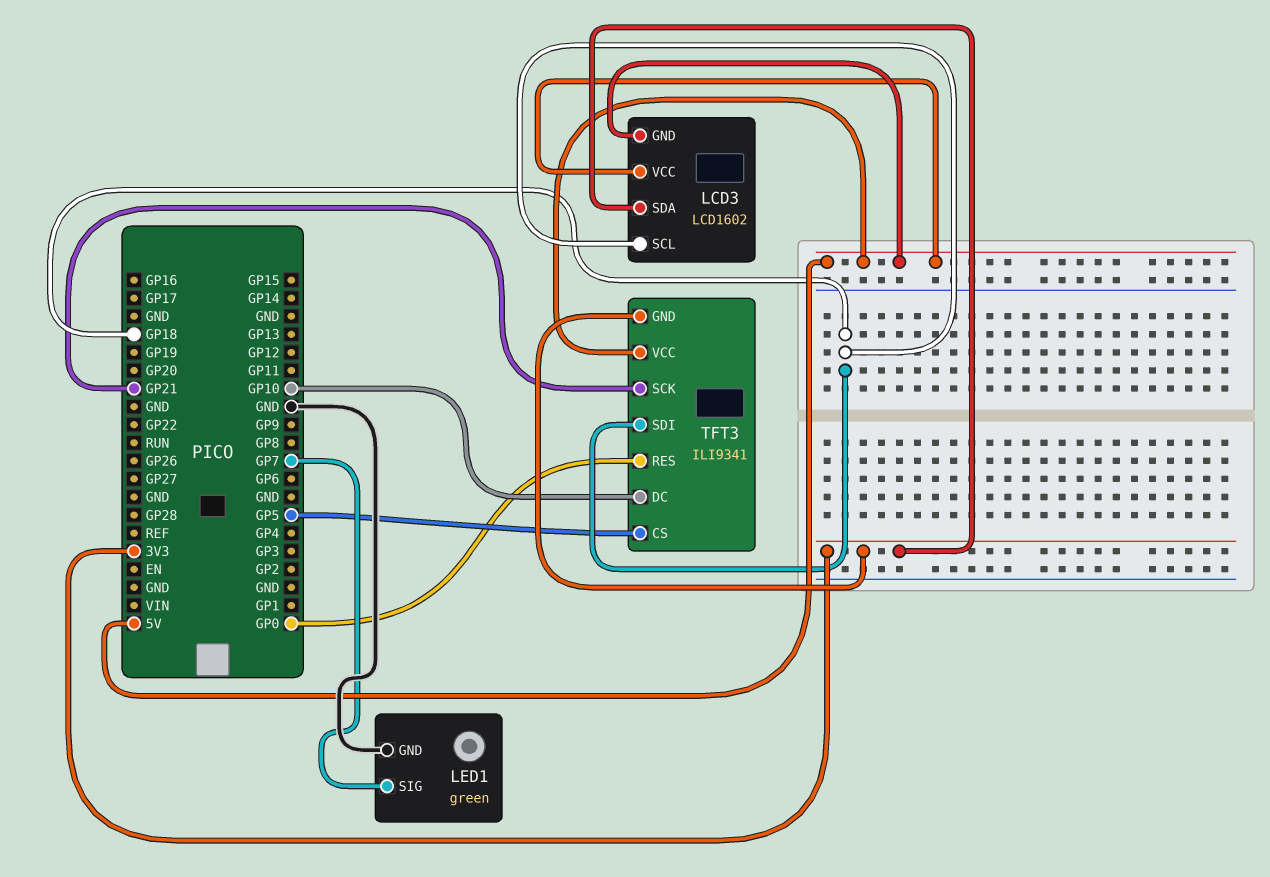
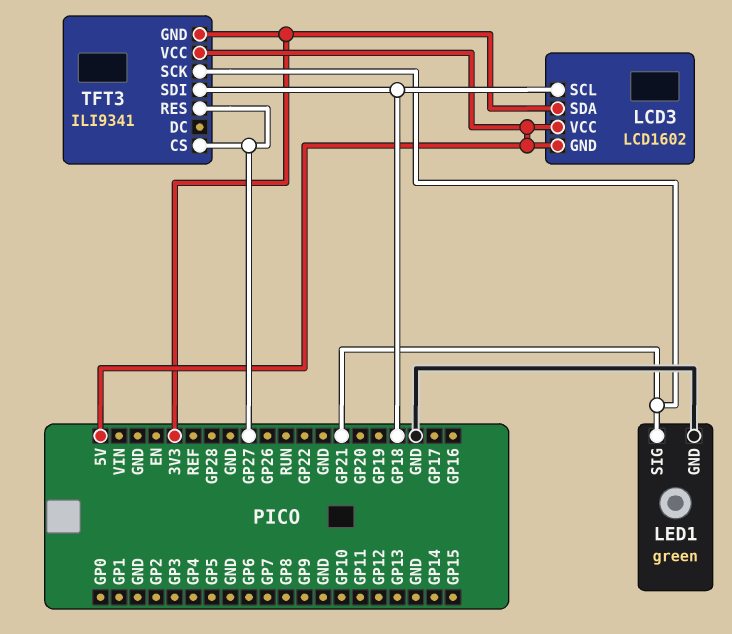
LED1 pin SIG: GP7 -> GP21
TFT3 pin CS: GP5 -> GP27
TFT3 pin DC: GP10 -> none
TFT3 pin RES: GP0 -> GP27

